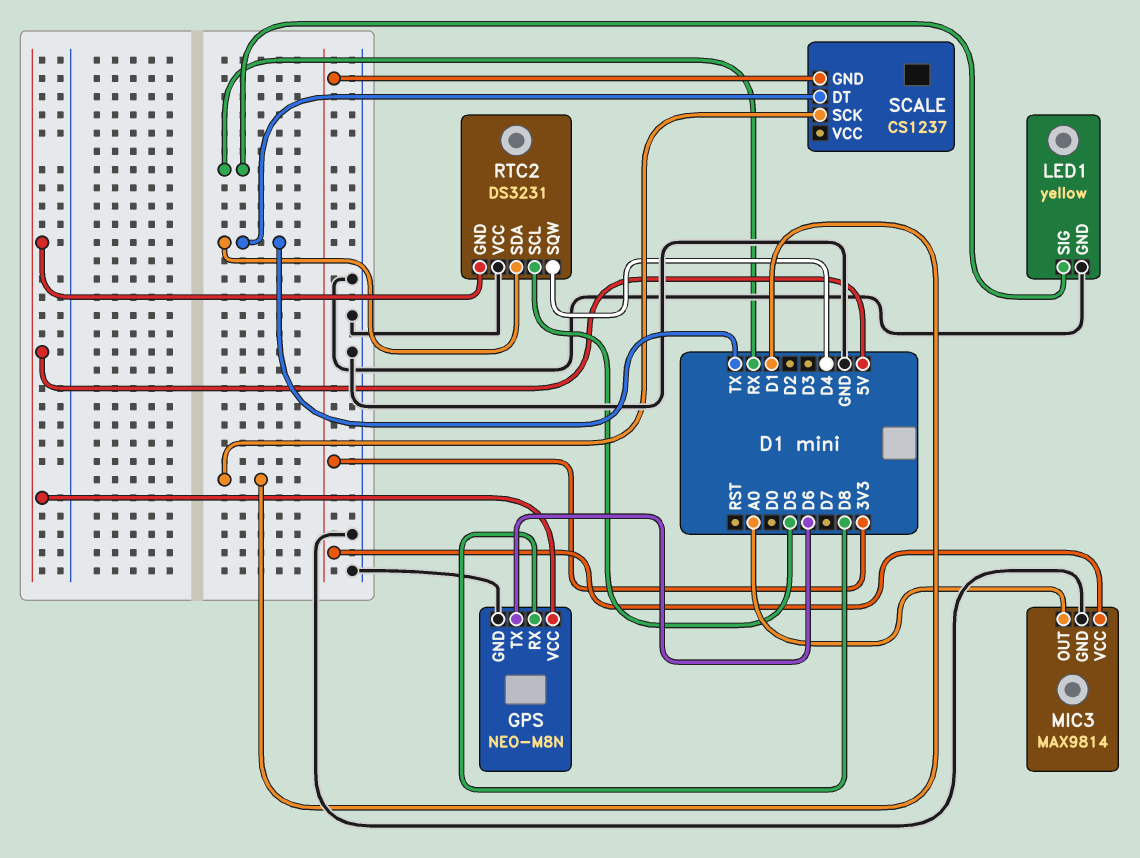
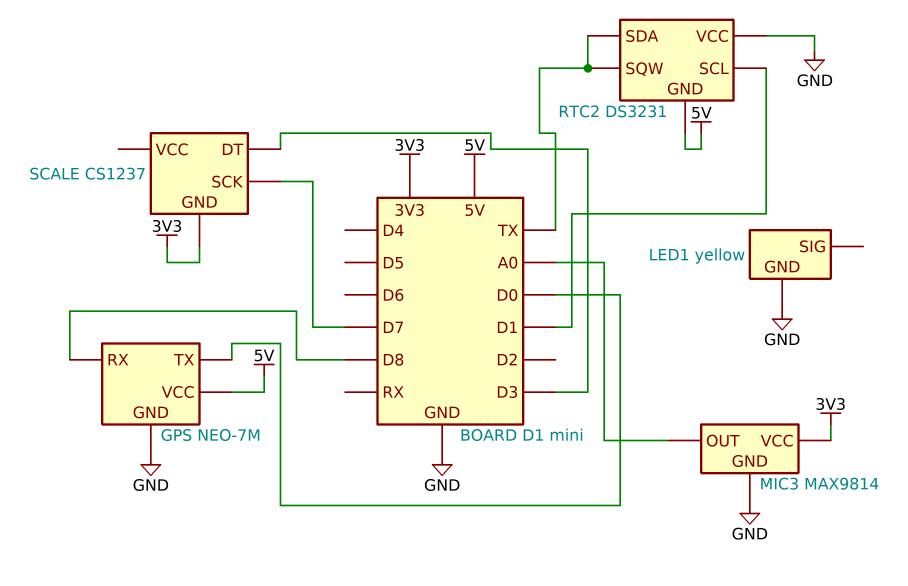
GPS: NEO-M8N -> NEO-7M
GPS pin TX: D6 -> D0
LED1 pin SIG: RX -> none
RTC2 pin SCL: D5 -> D1
RTC2 pin SQW: D4 -> TX
SCALE pin DT: TX -> D3
SCALE pin SCK: D1 -> D7

